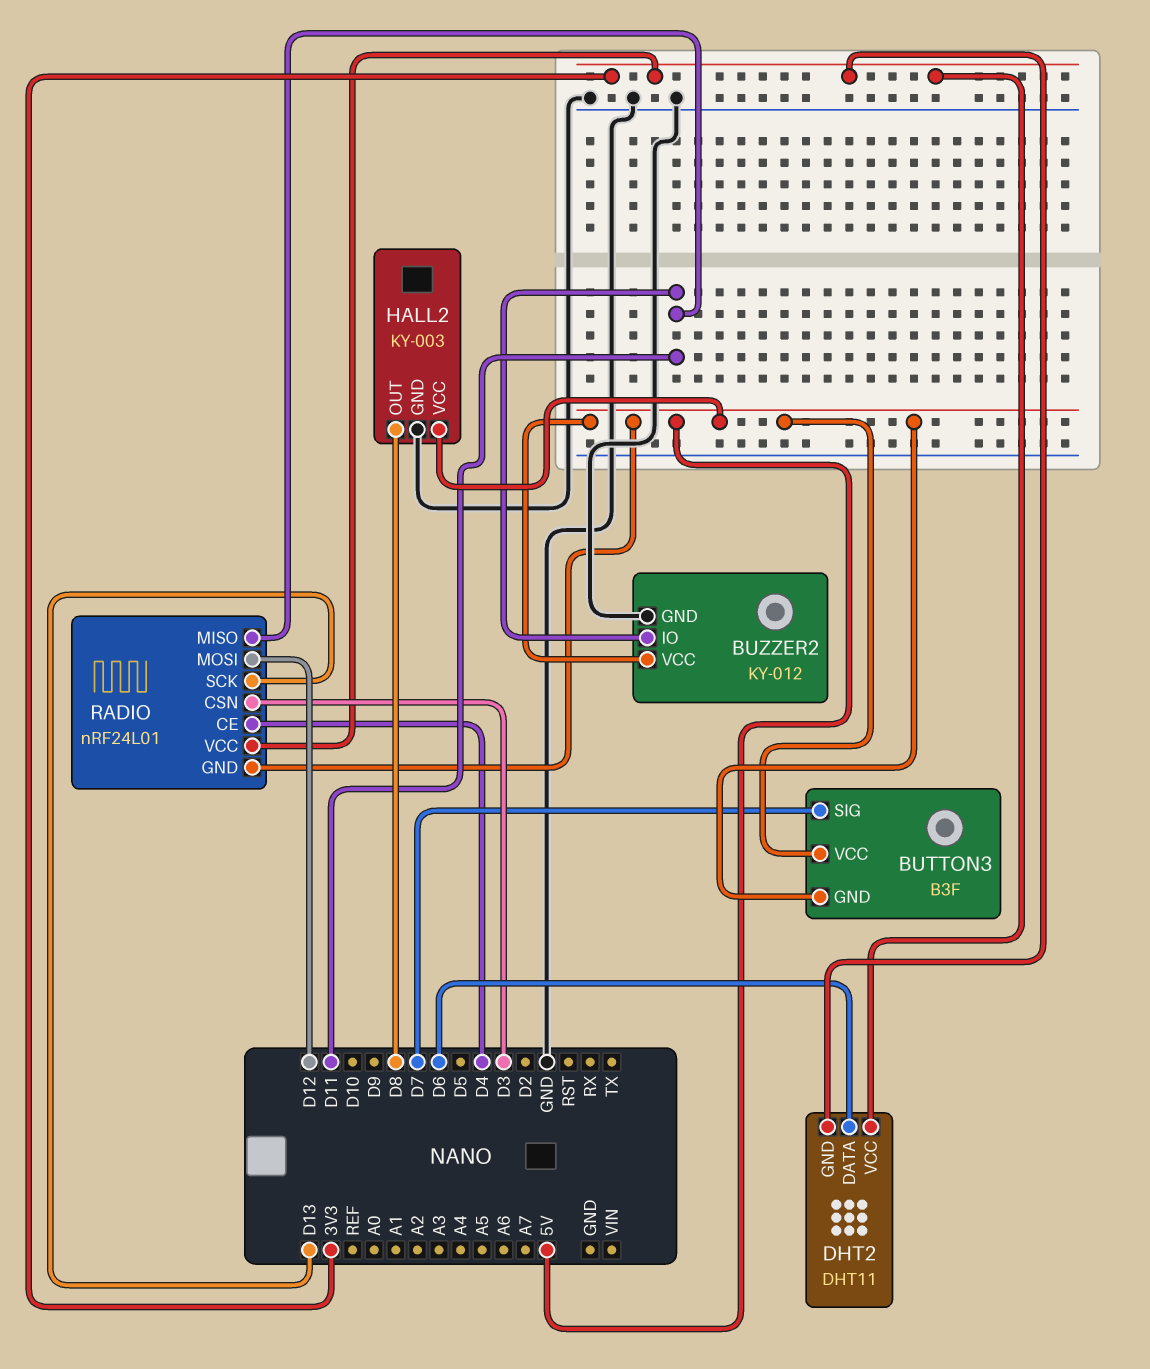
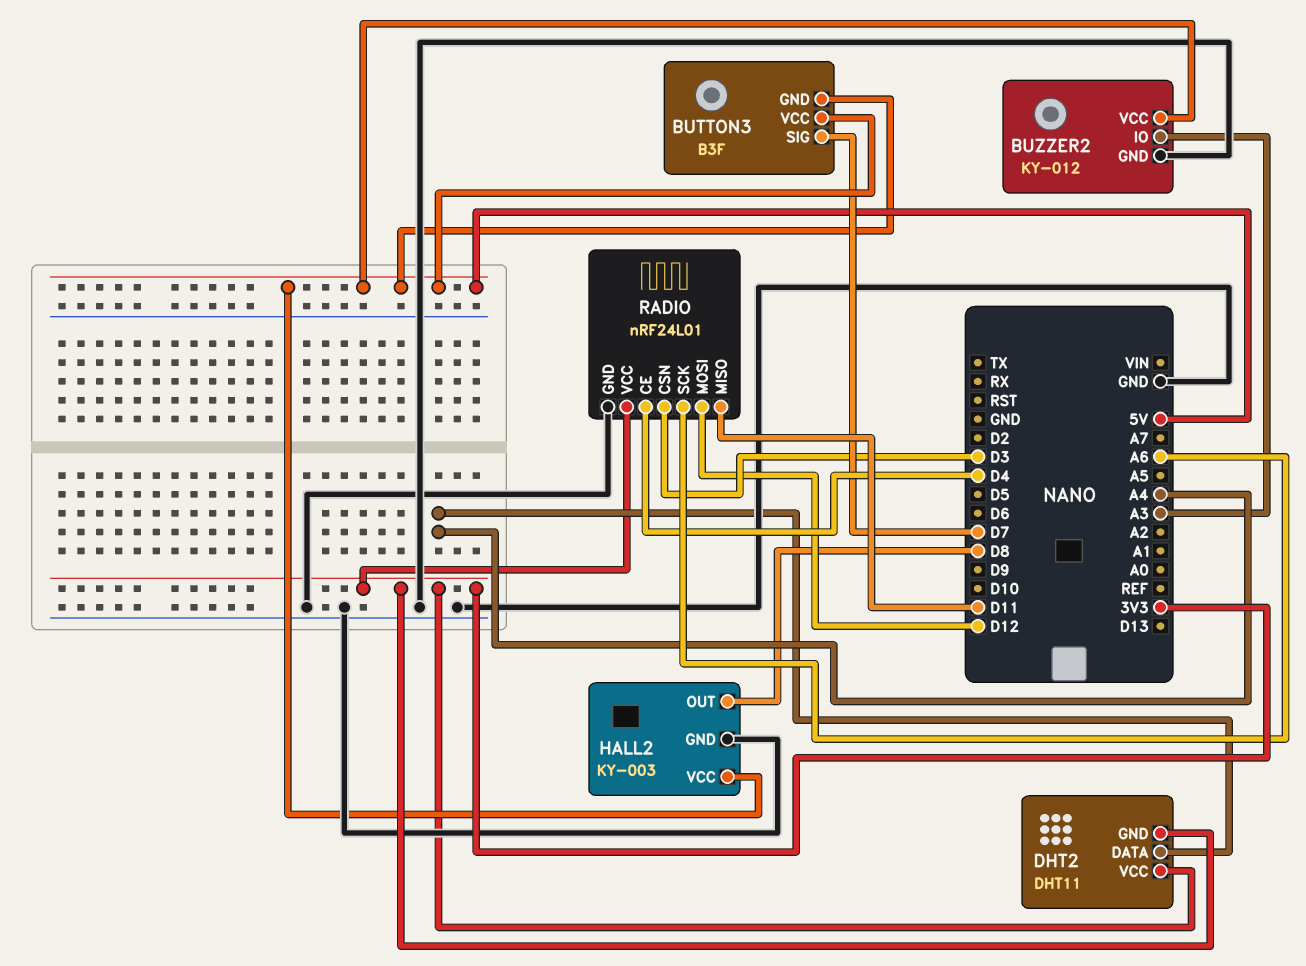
BUZZER2 pin IO: D11 -> A3
DHT2 pin DATA: D6 -> A4
RADIO pin GND: 5V -> GND
RADIO pin SCK: D13 -> A6

